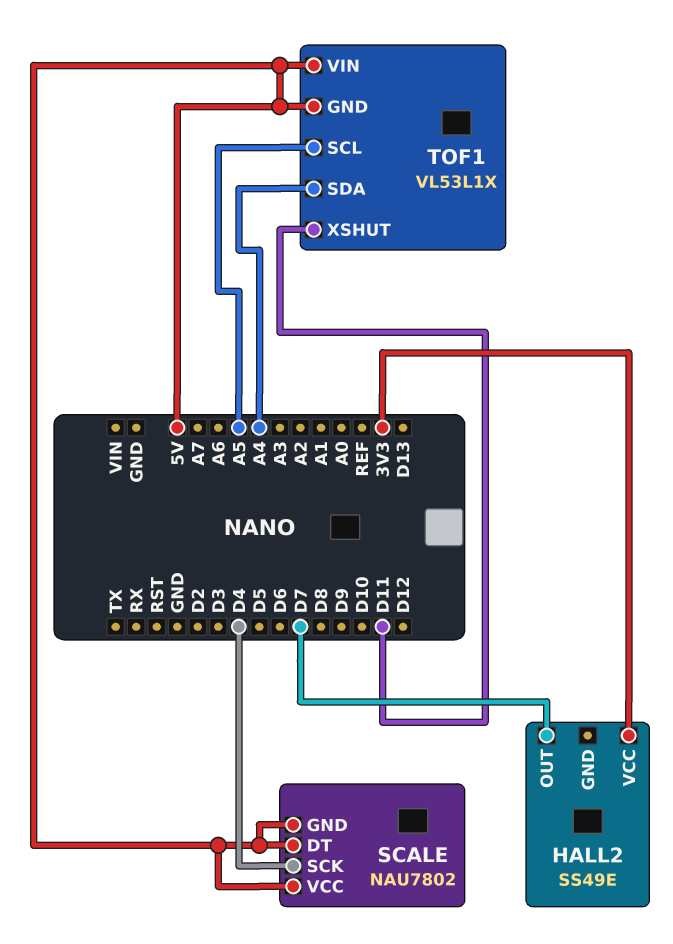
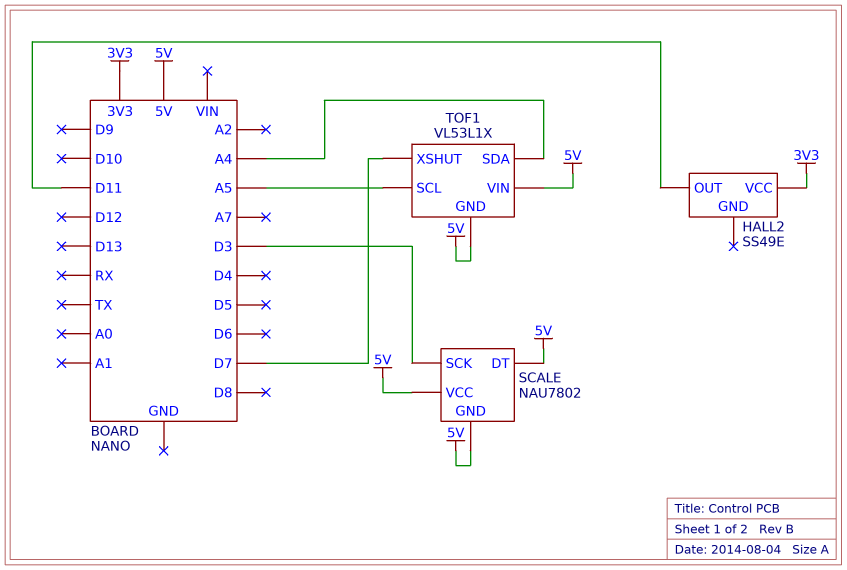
HALL2 pin OUT: D7 -> D11
SCALE pin SCK: D4 -> D3
TOF1 pin XSHUT: D11 -> D7

